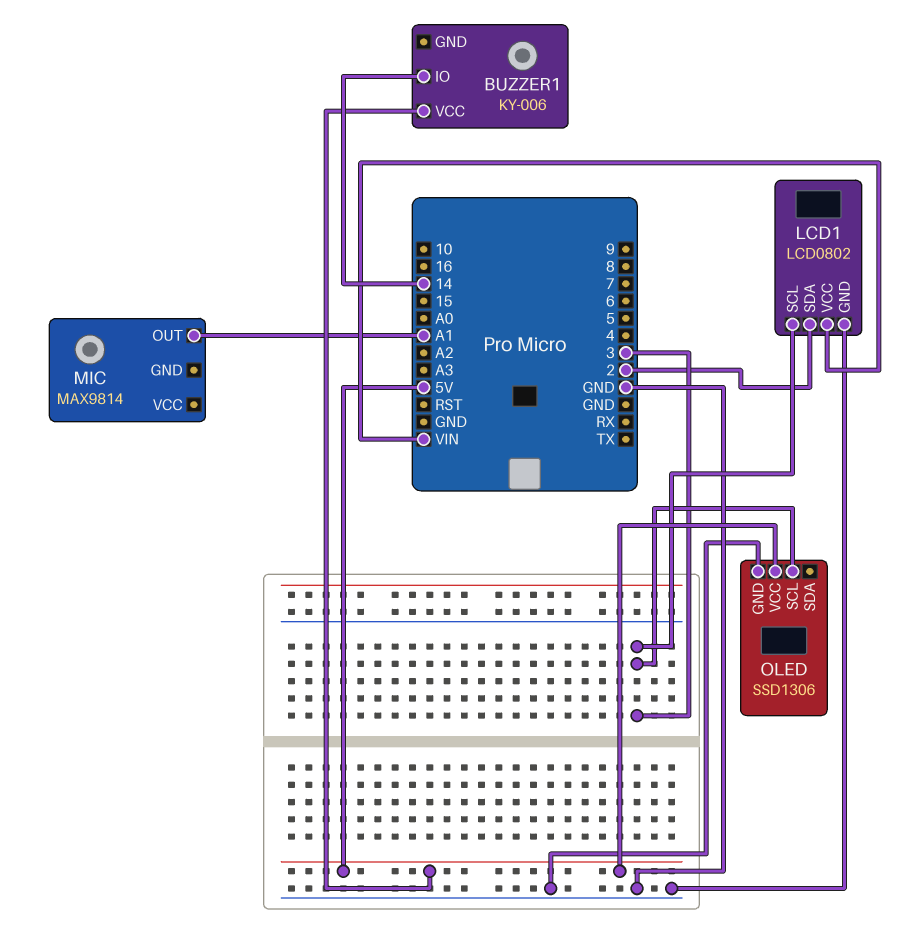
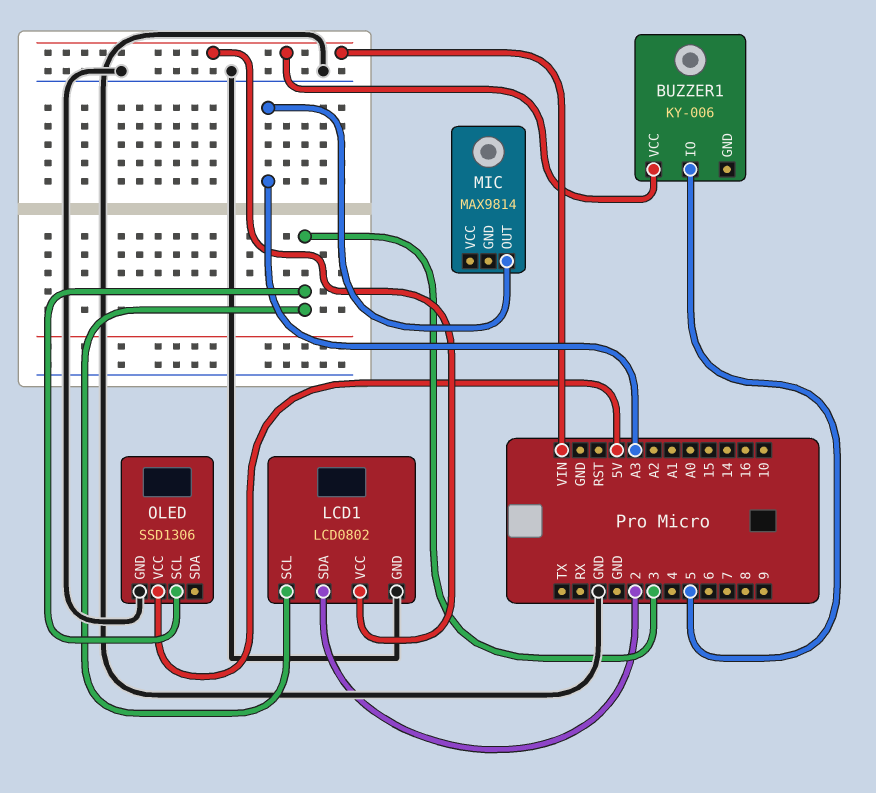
BUZZER1 pin IO: 14 -> 5
BUZZER1 pin VCC: 5V -> VIN
MIC pin OUT: A1 -> A3

